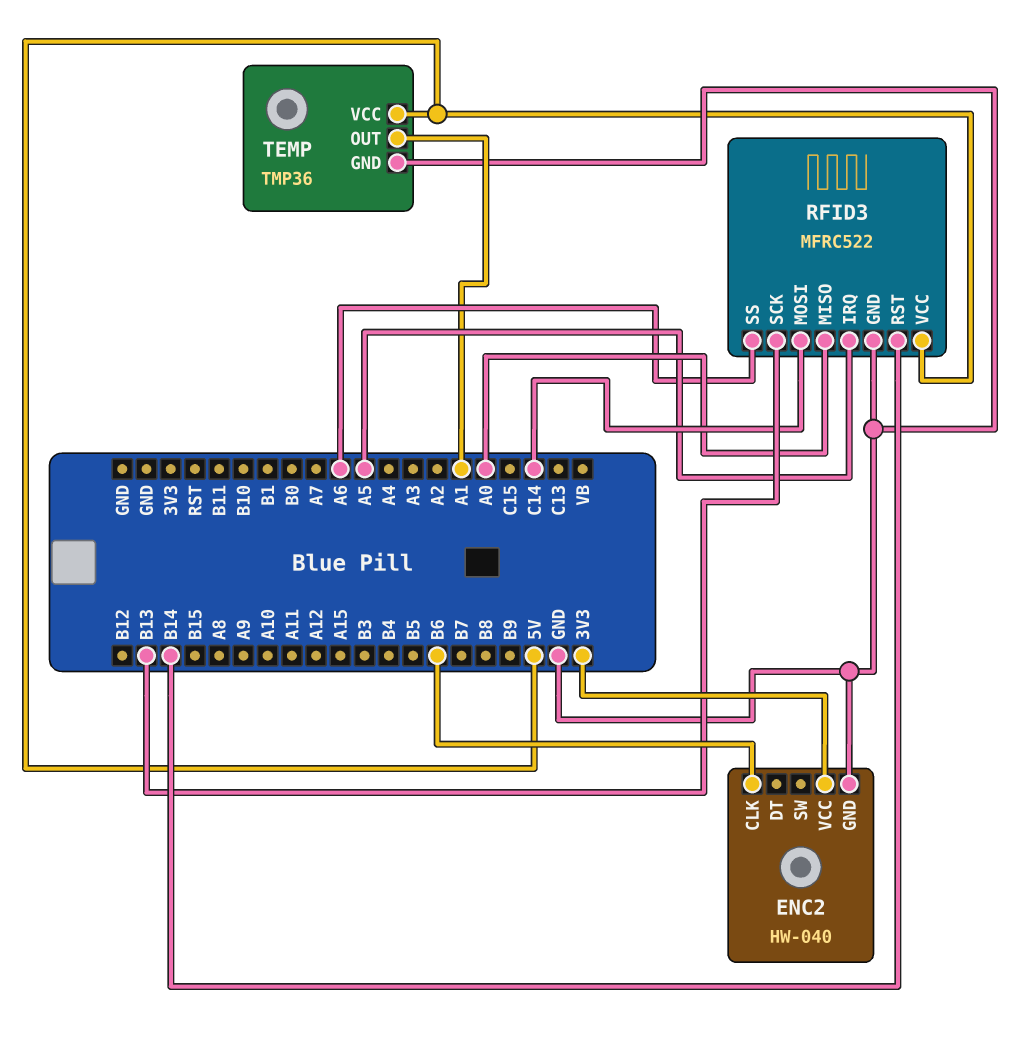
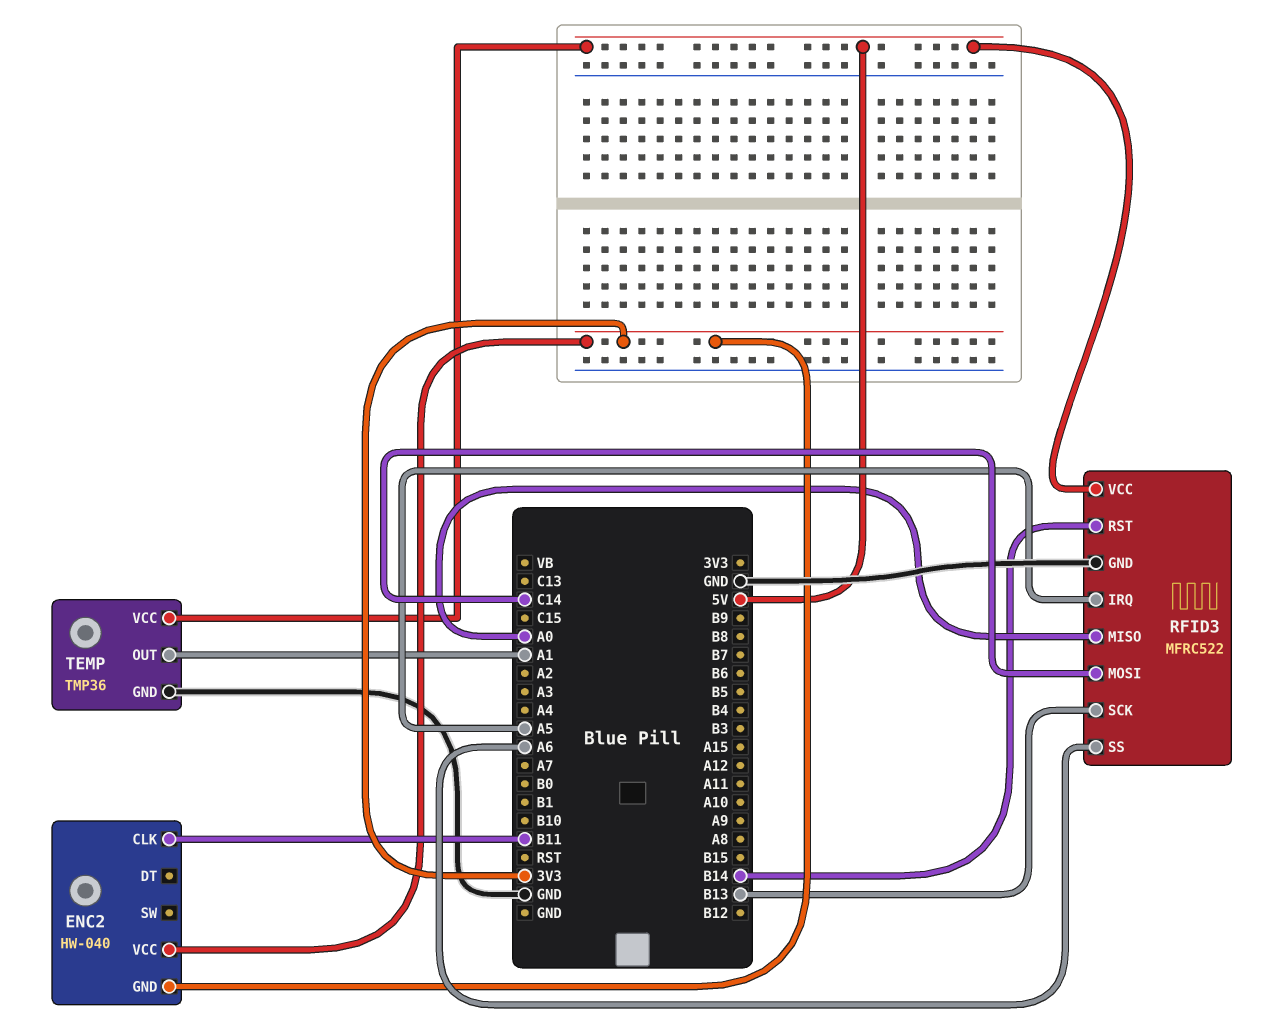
ENC2 pin CLK: B6 -> B11
ENC2 pin GND: GND -> 3V3

